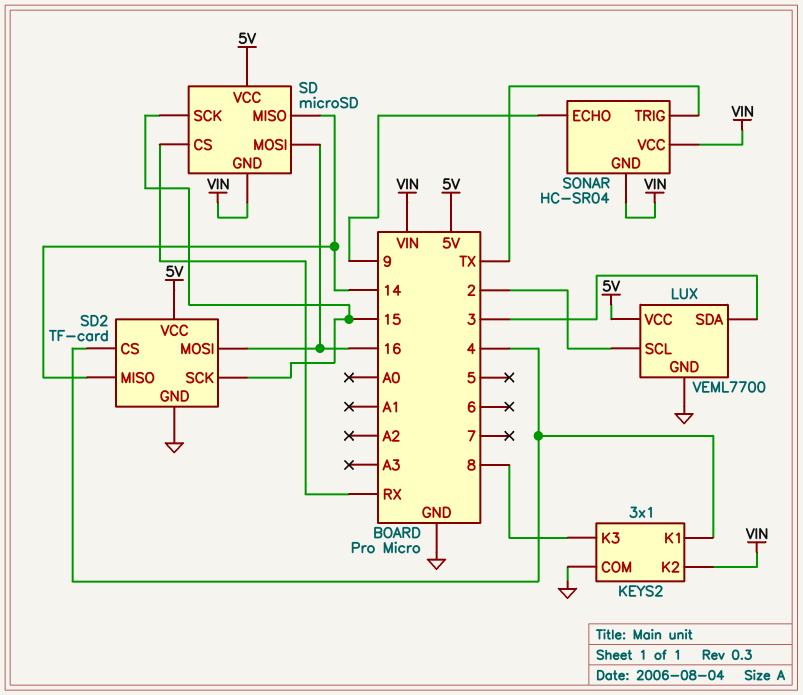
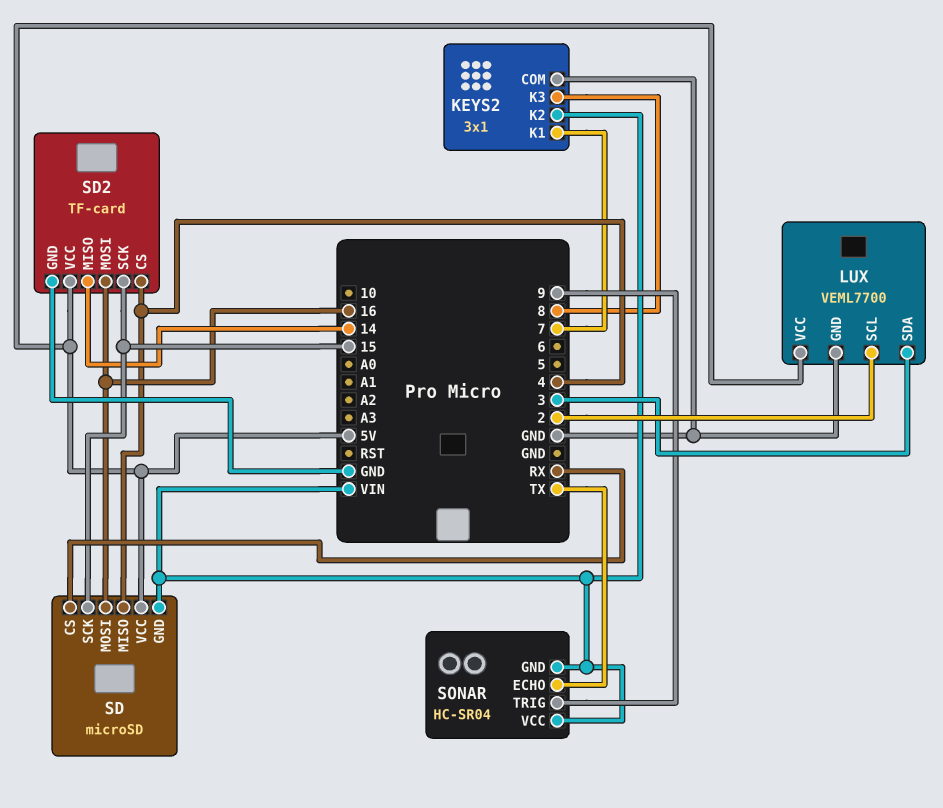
KEYS2 pin K1: 4 -> 7
SD pin MISO: 14 -> 4
SONAR pin ECHO: 9 -> TX
SONAR pin TRIG: TX -> 9

